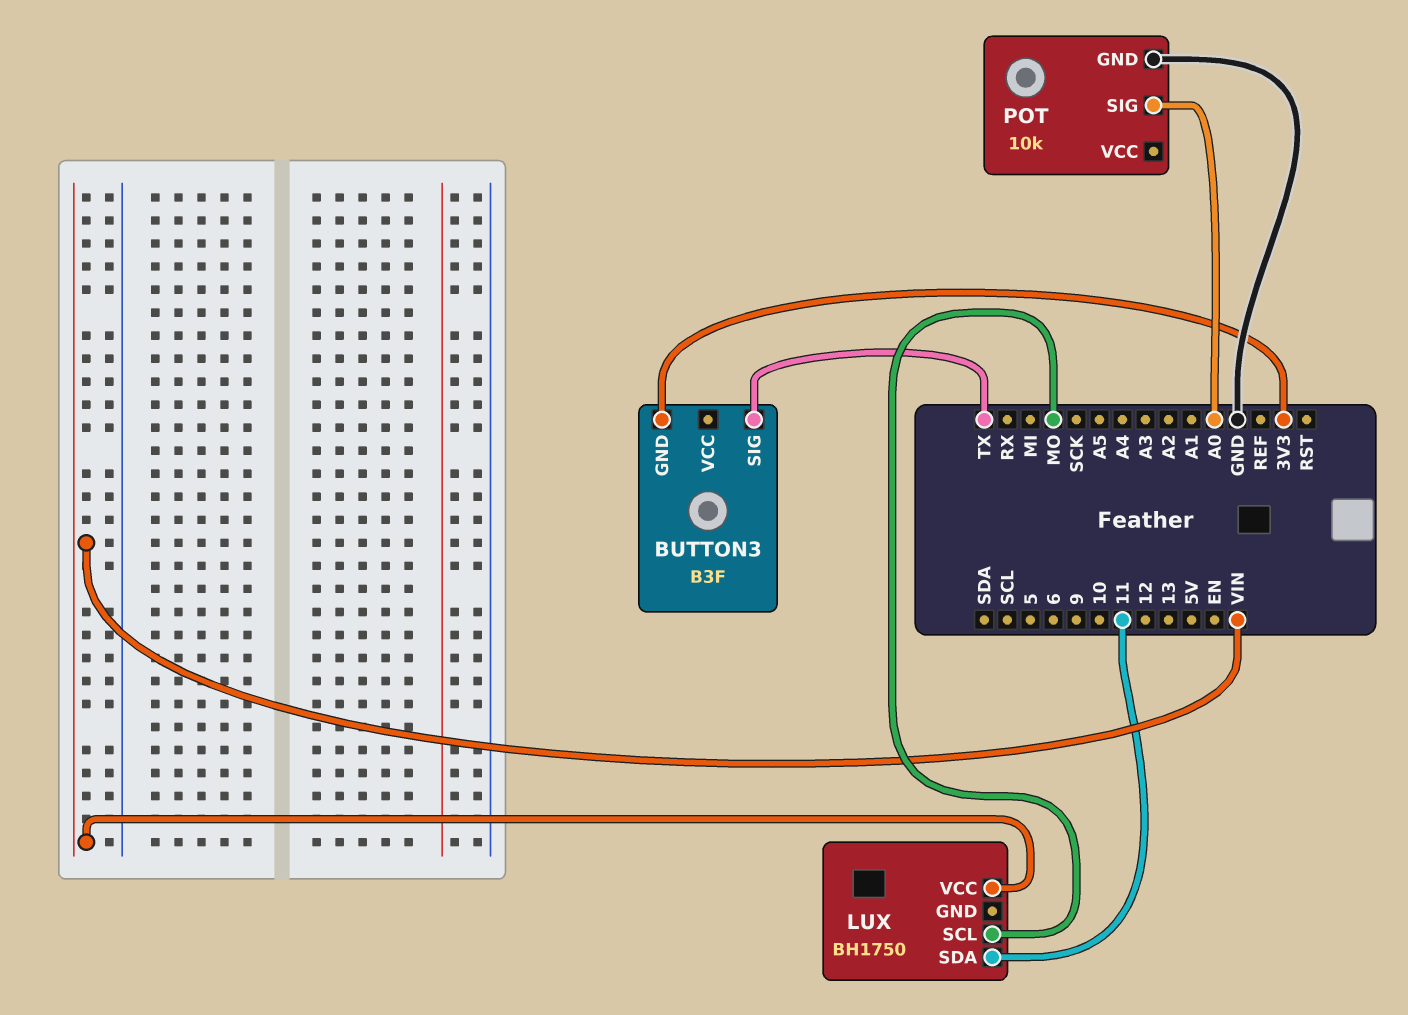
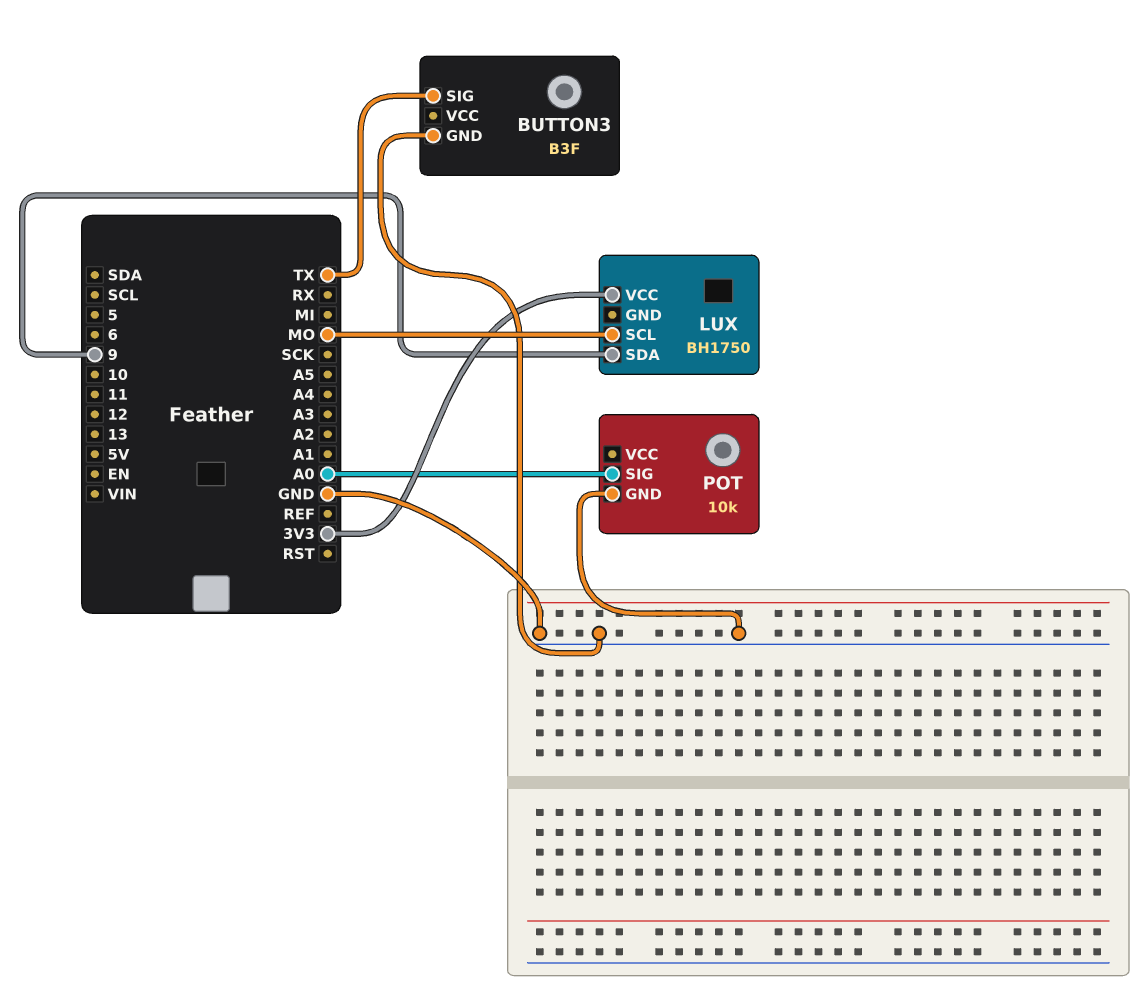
BUTTON3 pin GND: 3V3 -> GND
LUX pin SDA: 11 -> 9
LUX pin VCC: VIN -> 3V3

